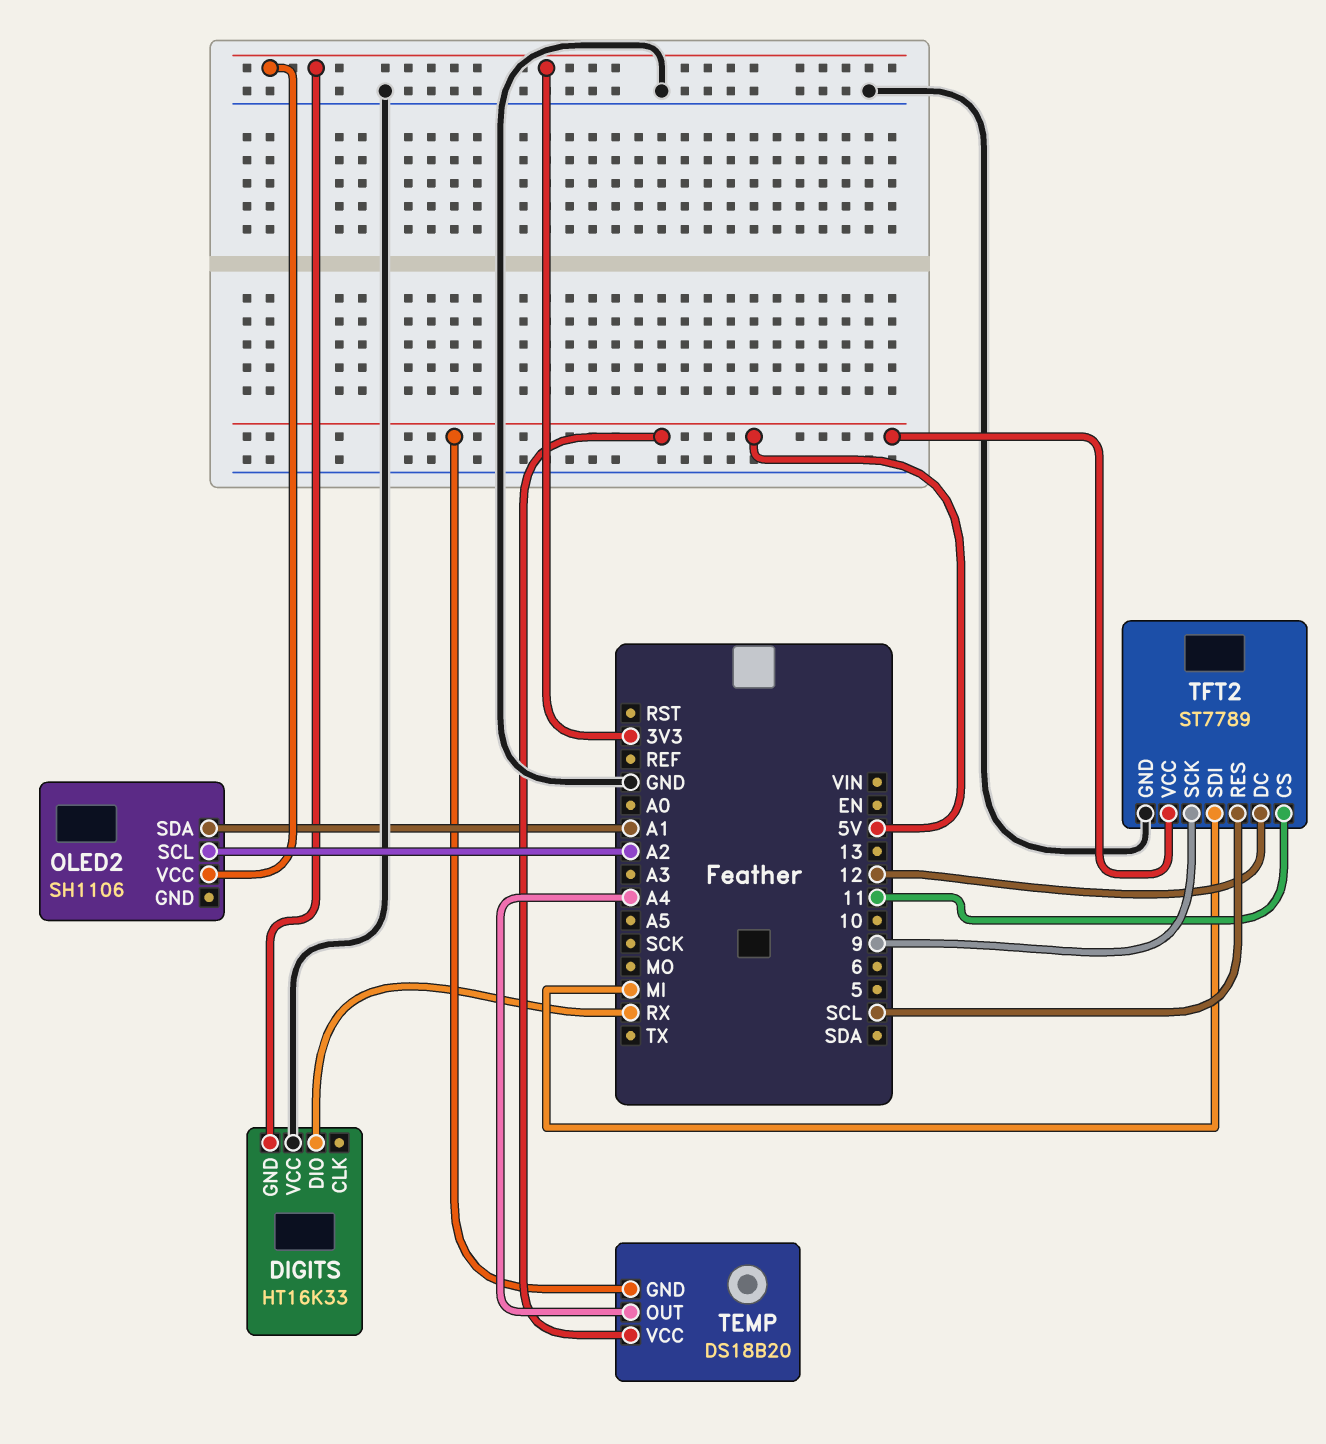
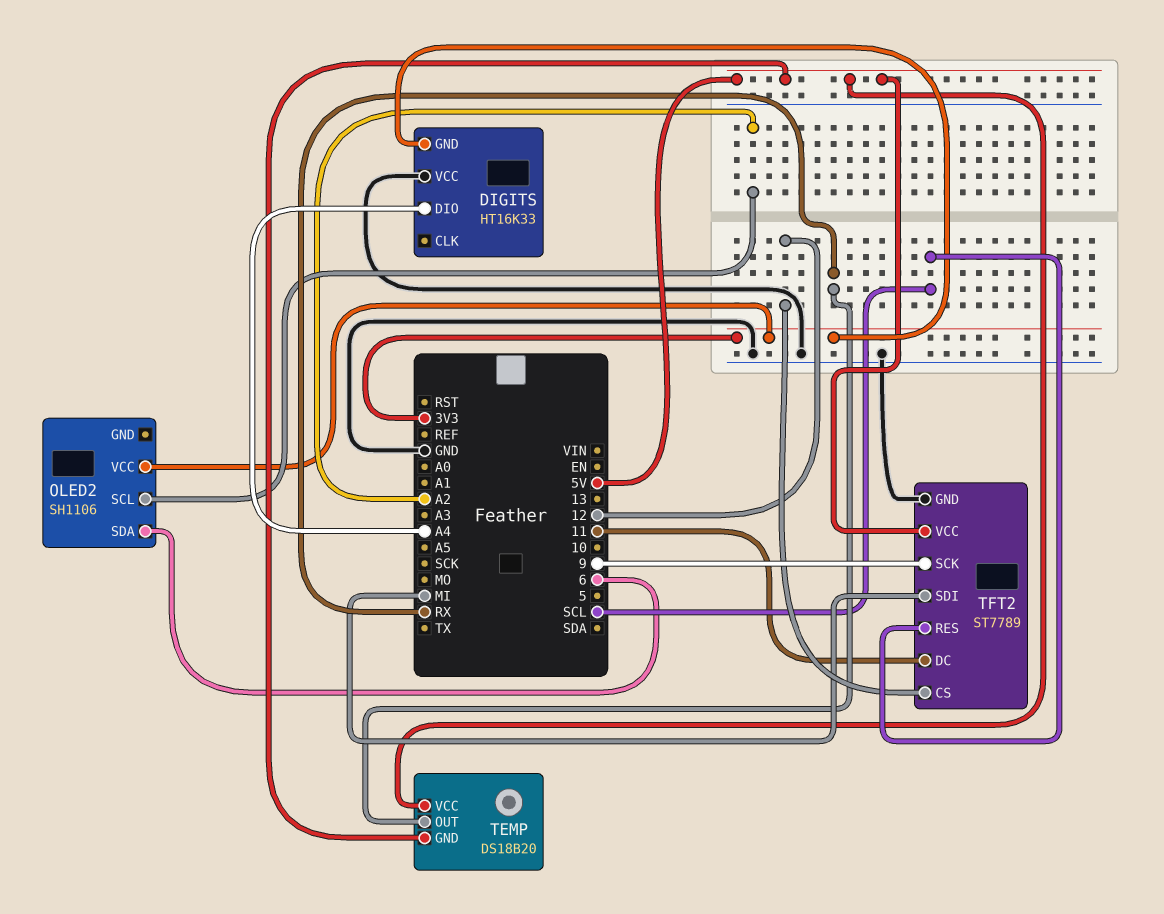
DIGITS pin DIO: RX -> A4
OLED2 pin SDA: A1 -> 6
TEMP pin OUT: A4 -> RX
TFT2 pin CS: 11 -> 12
TFT2 pin DC: 12 -> 11

